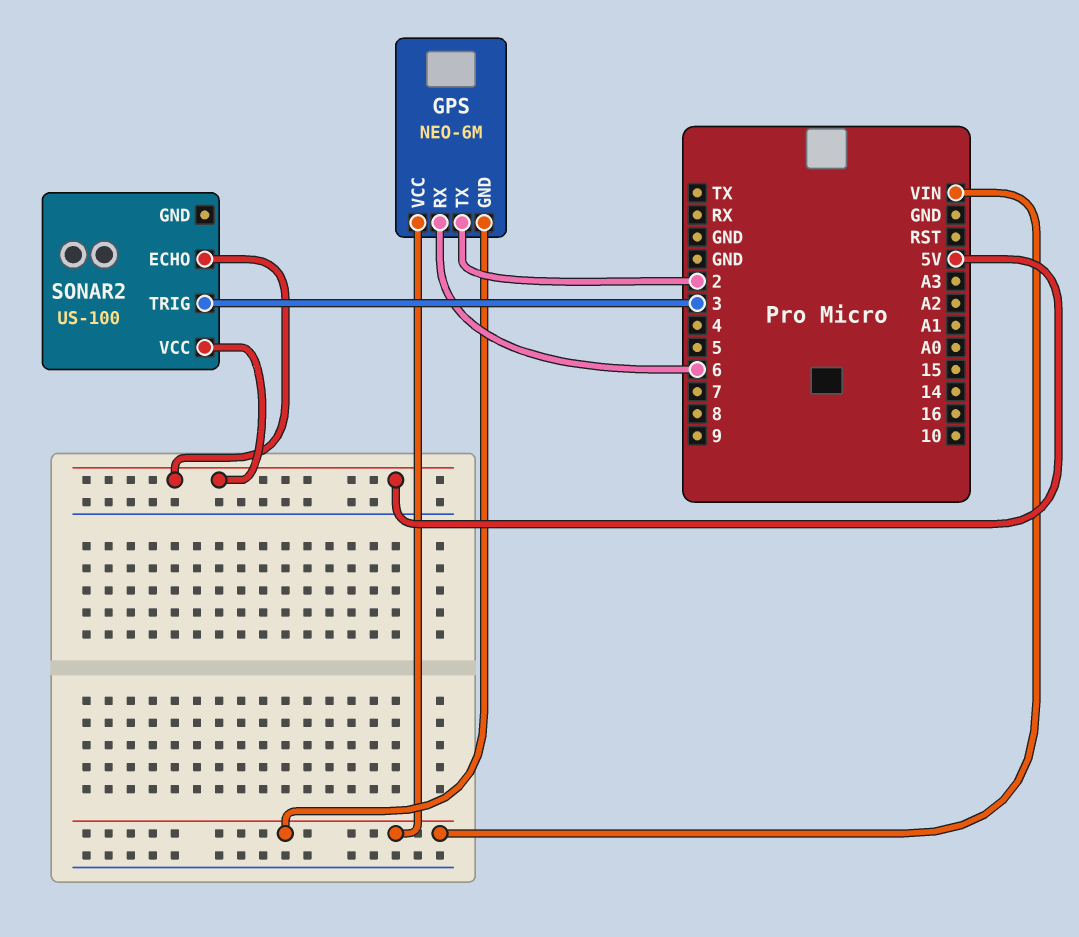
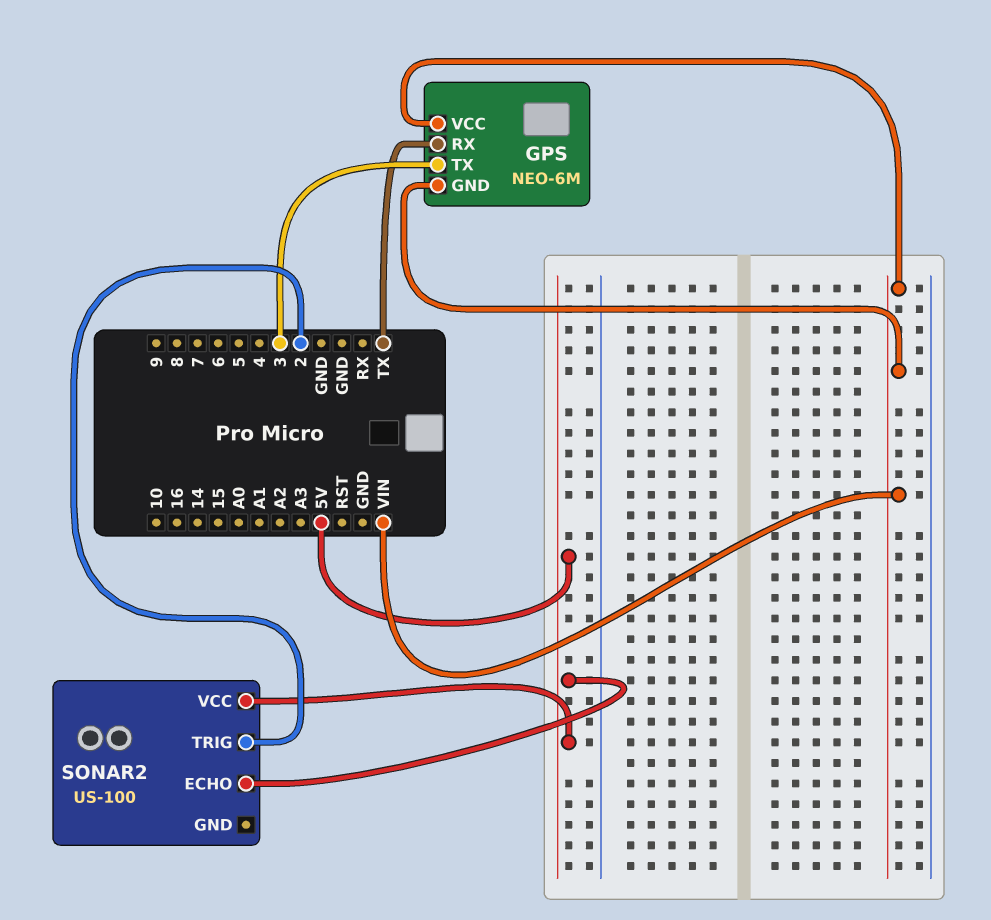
GPS pin RX: 6 -> TX
GPS pin TX: 2 -> 3
SONAR2 pin TRIG: 3 -> 2

